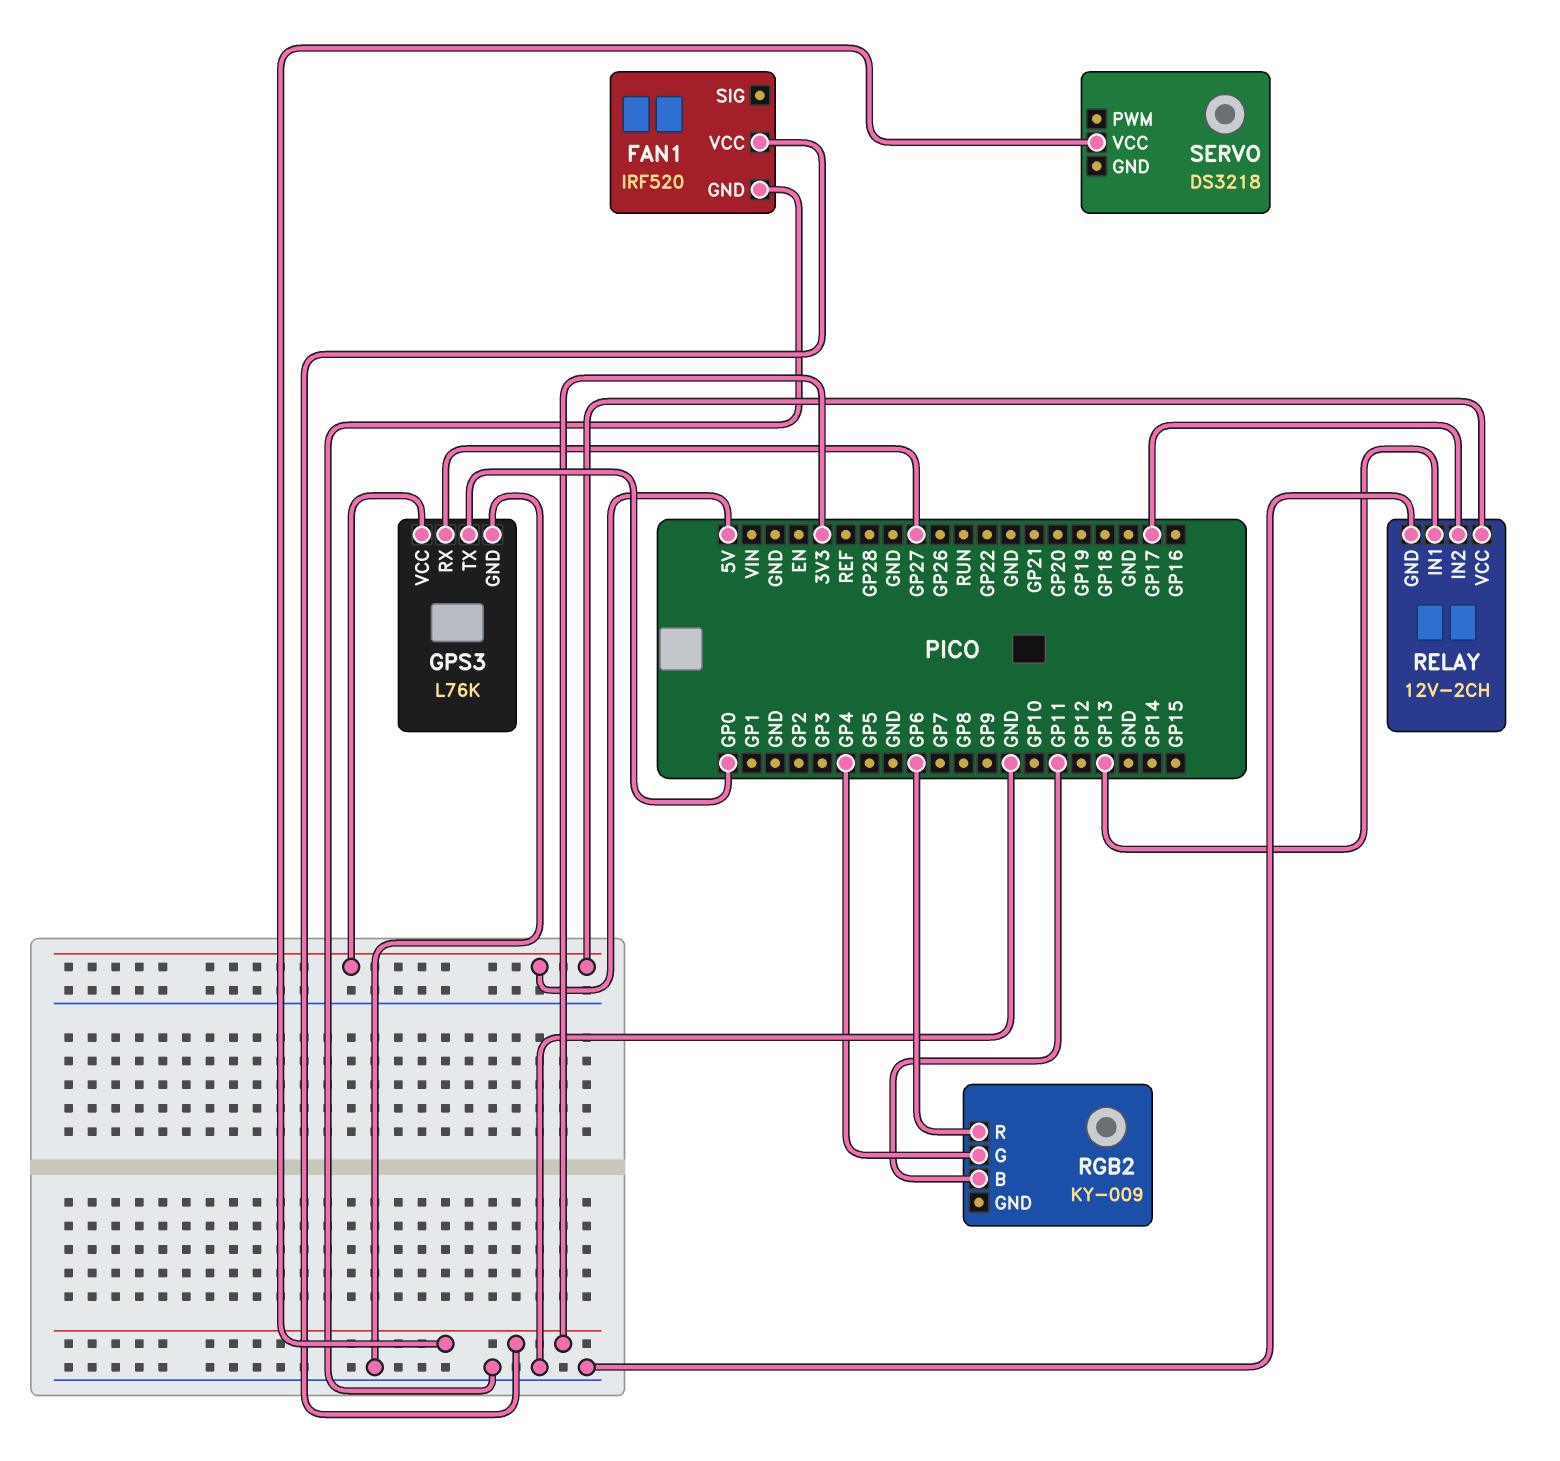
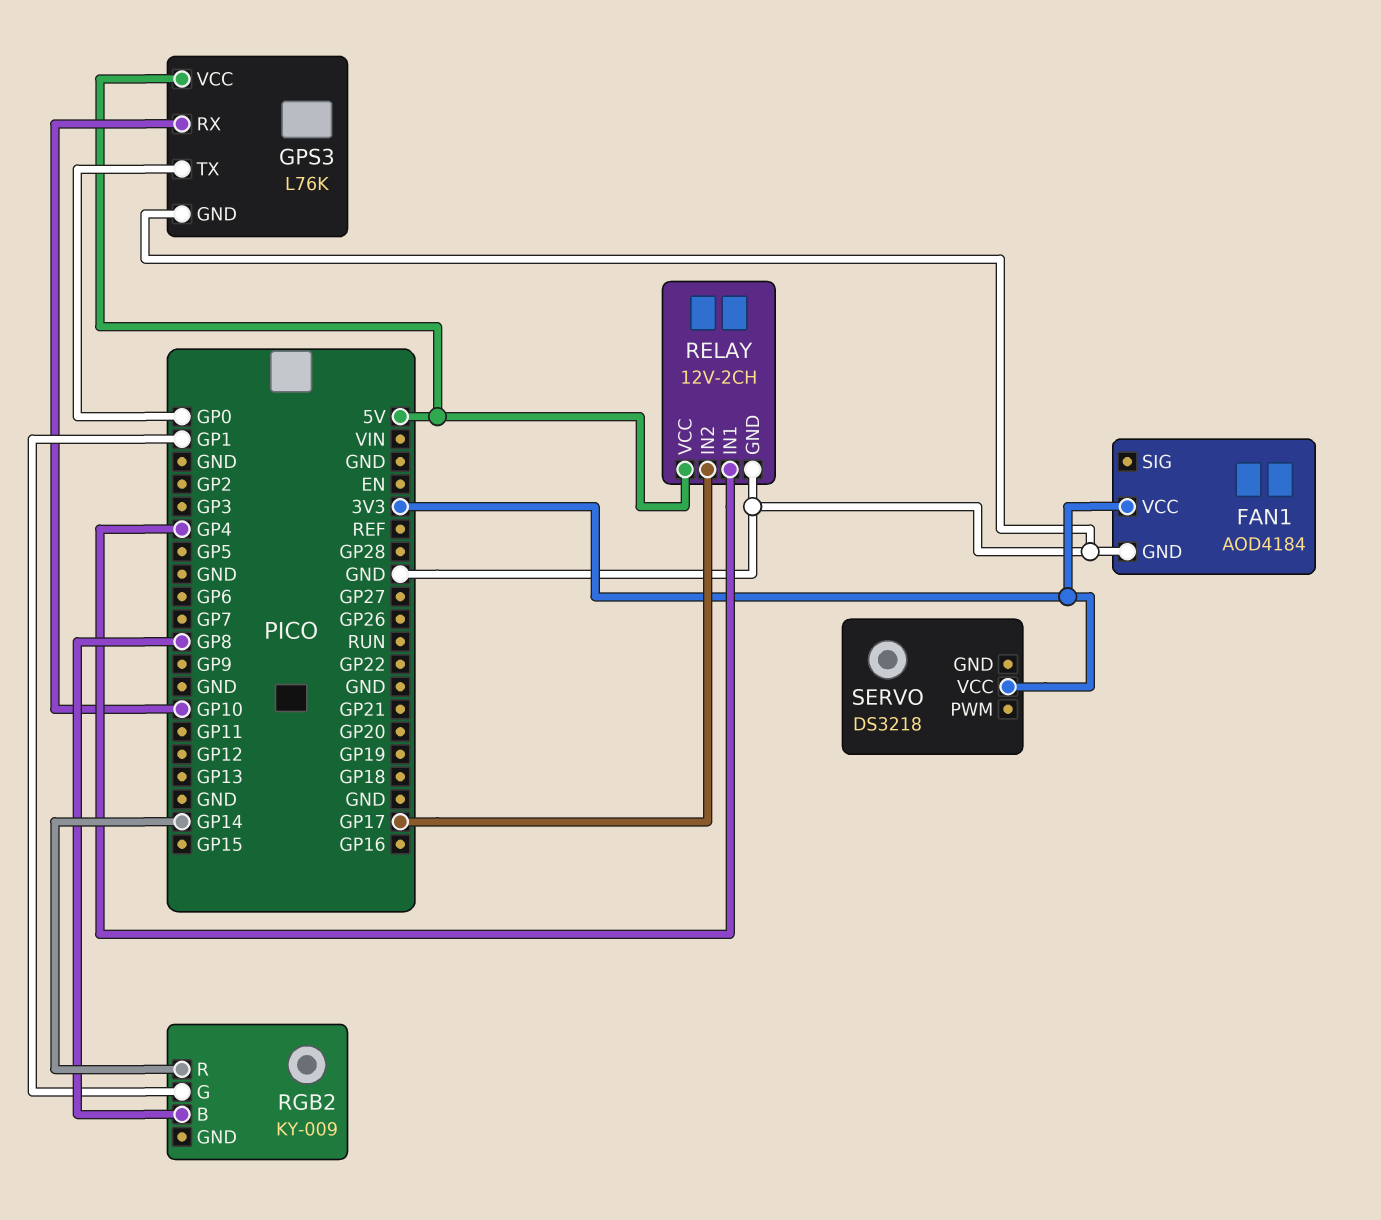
FAN1: IRF520 -> AOD4184
GPS3 pin RX: GP27 -> GP10
RELAY pin IN1: GP13 -> GP4
RGB2 pin B: GP11 -> GP8
RGB2 pin G: GP4 -> GP1
RGB2 pin R: GP6 -> GP14

